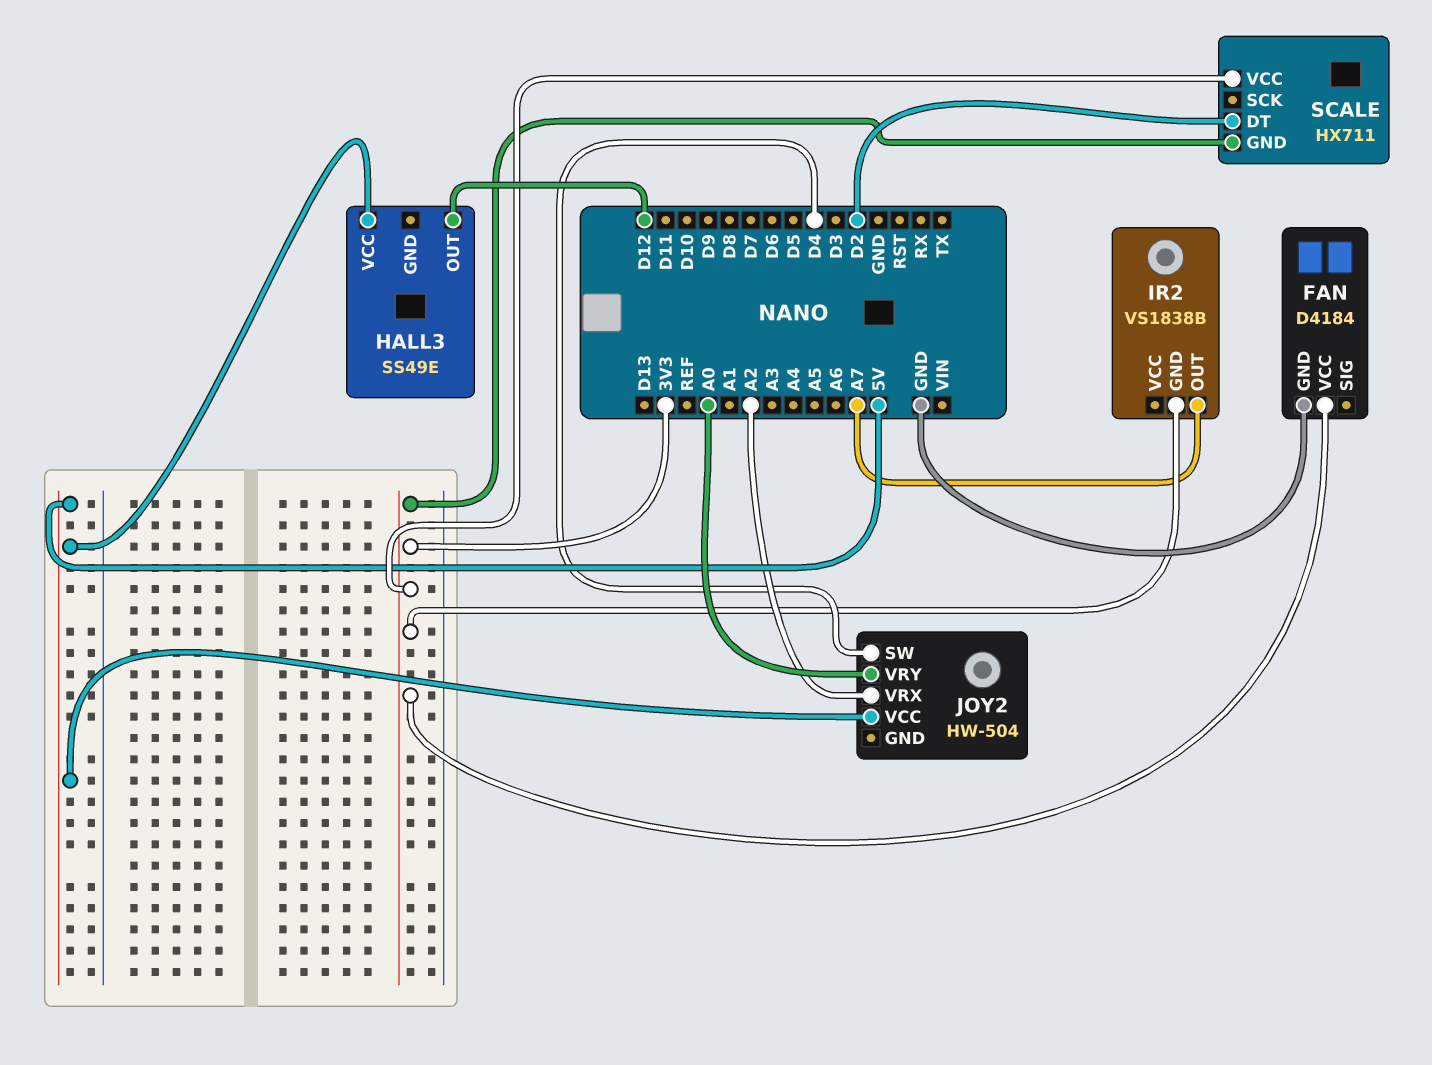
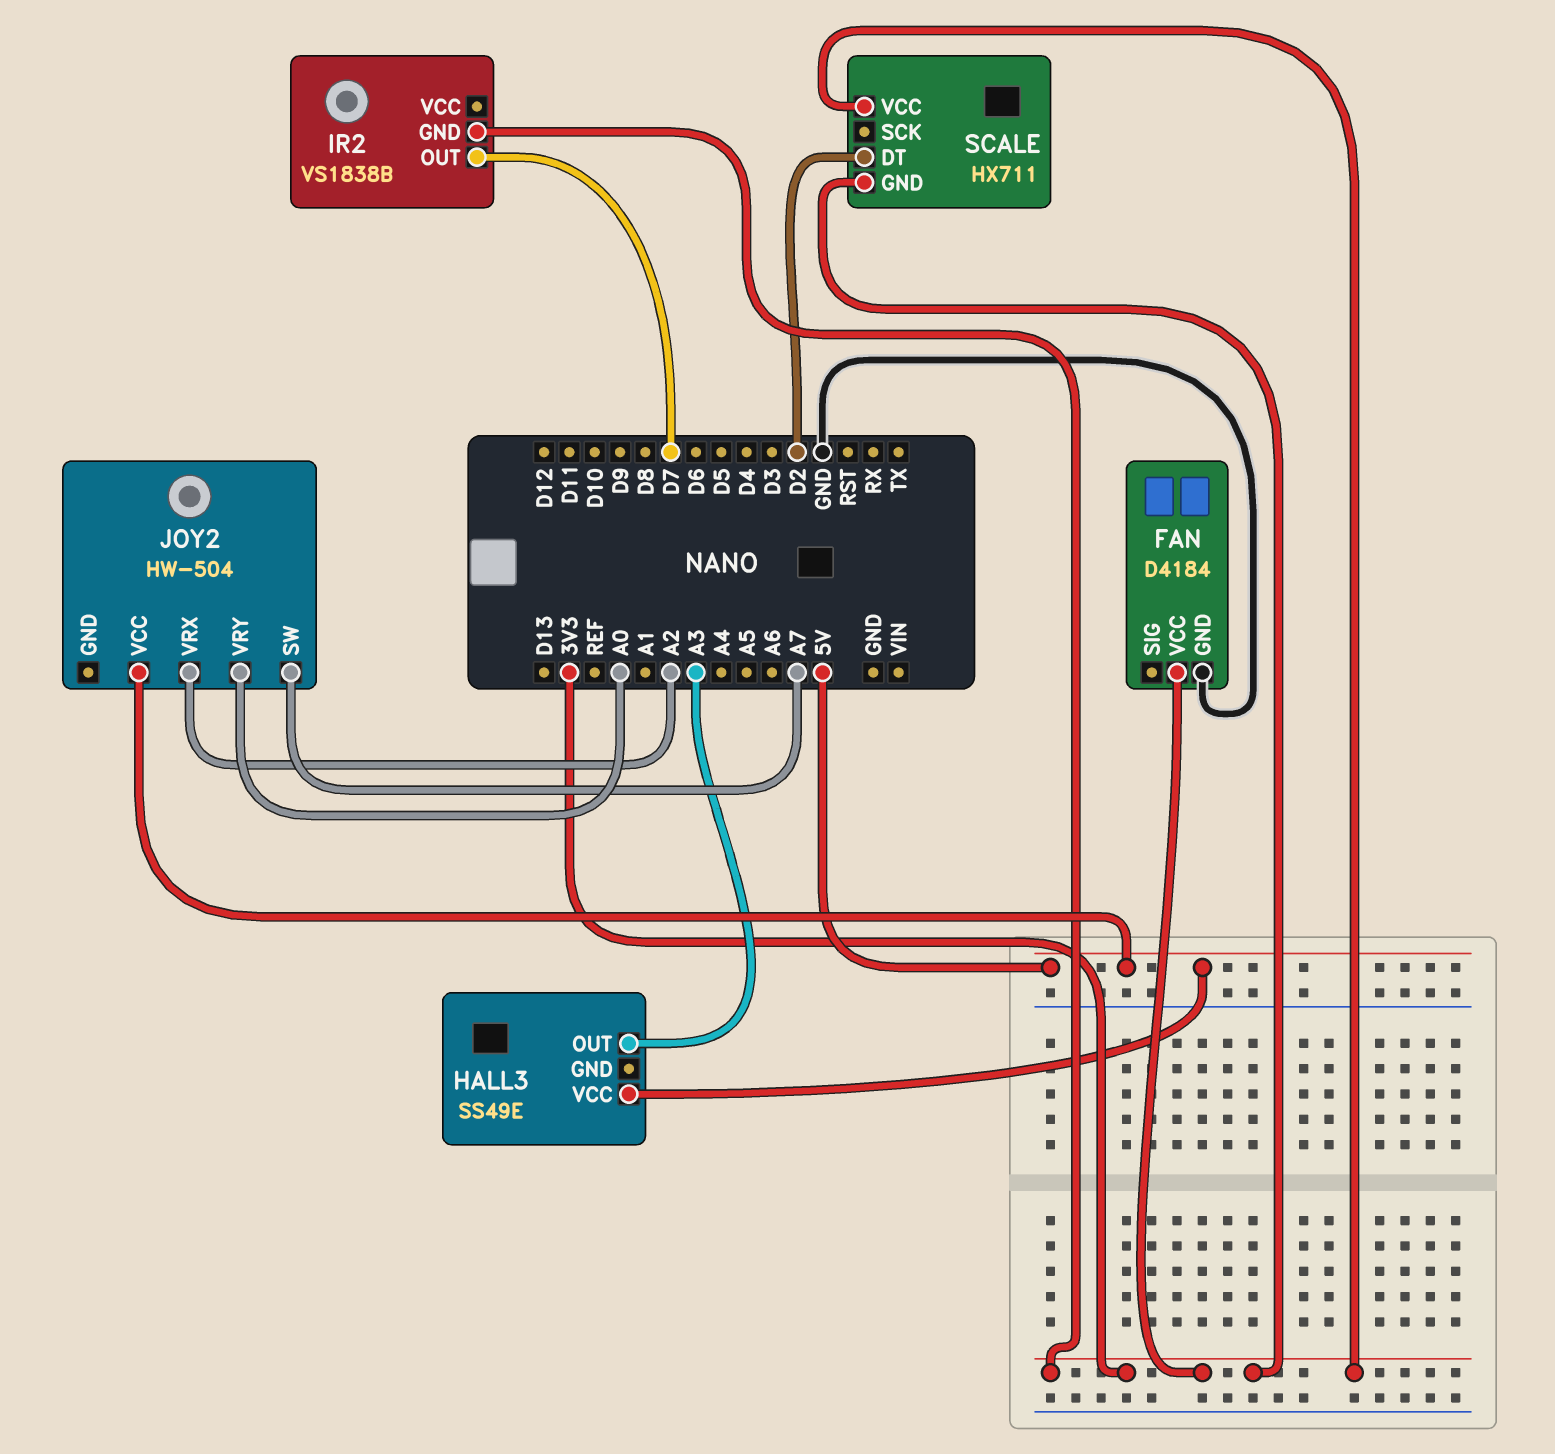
HALL3 pin OUT: D12 -> A3
IR2 pin OUT: A7 -> D7
JOY2 pin SW: D4 -> A7

